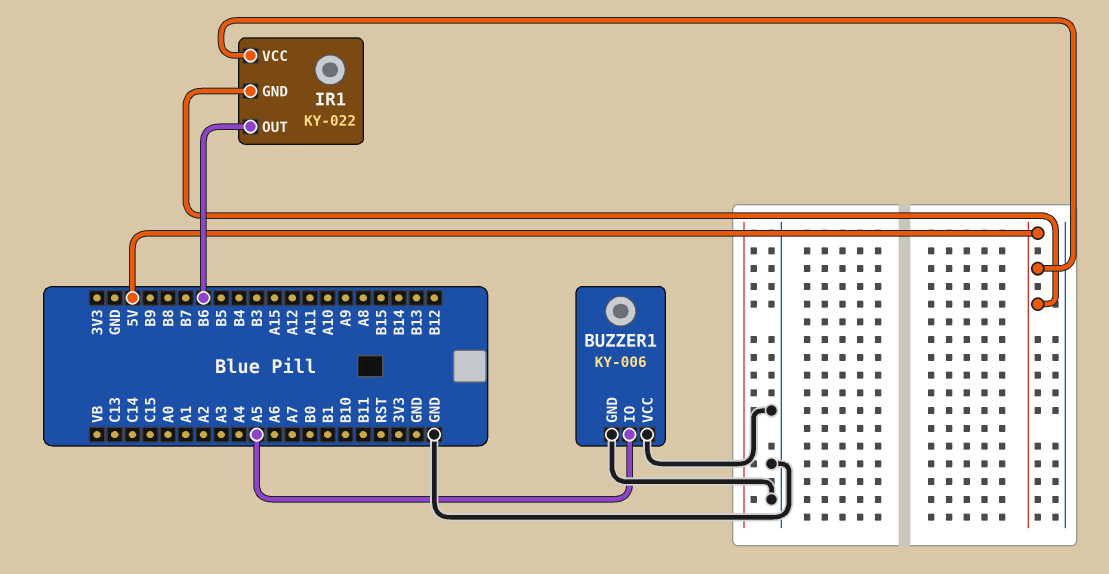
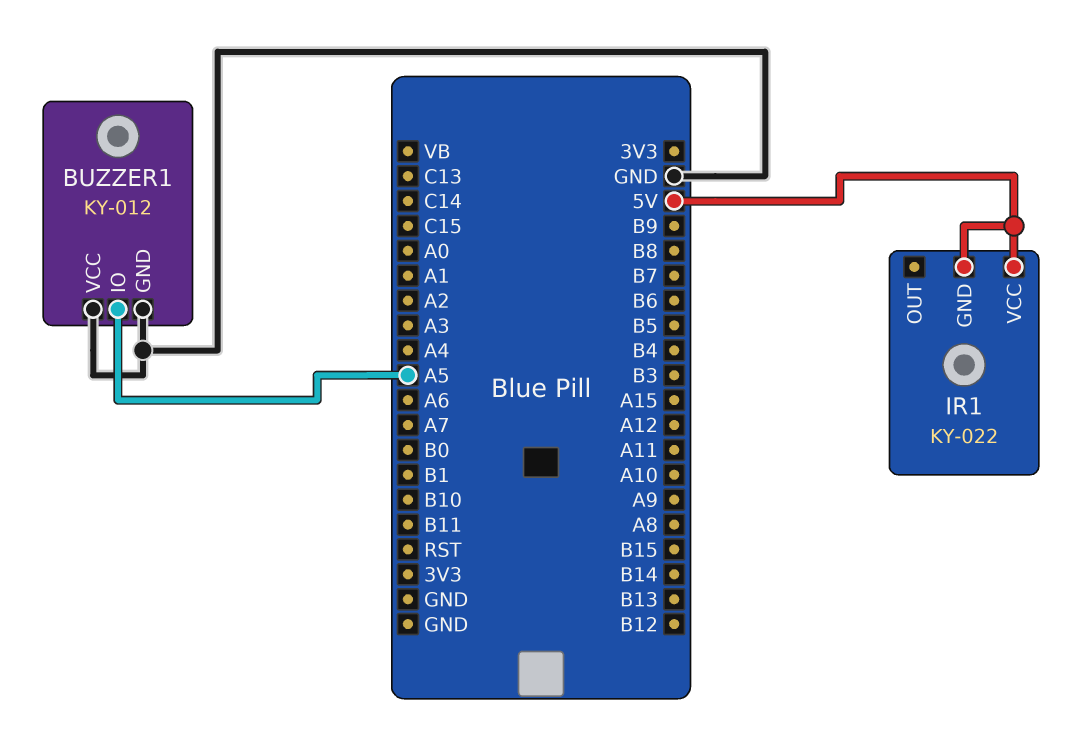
BUZZER1: KY-006 -> KY-012
IR1 pin OUT: B6 -> none

